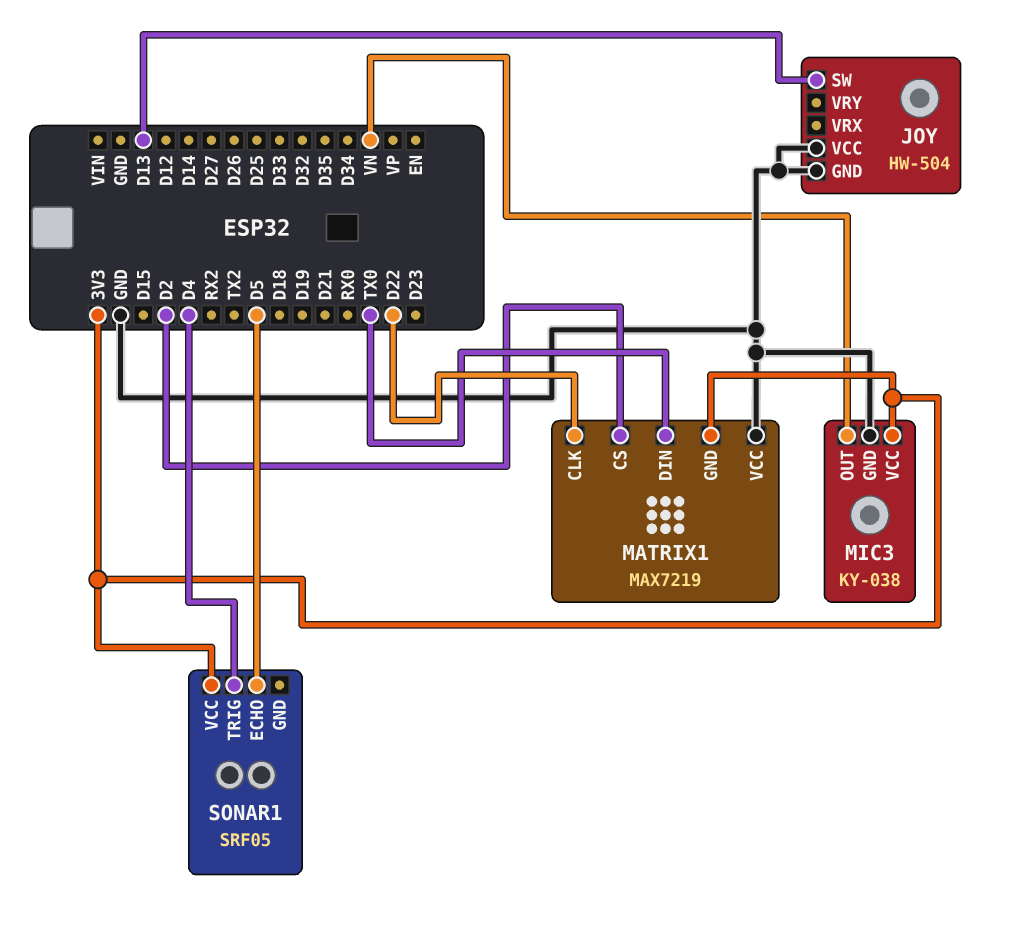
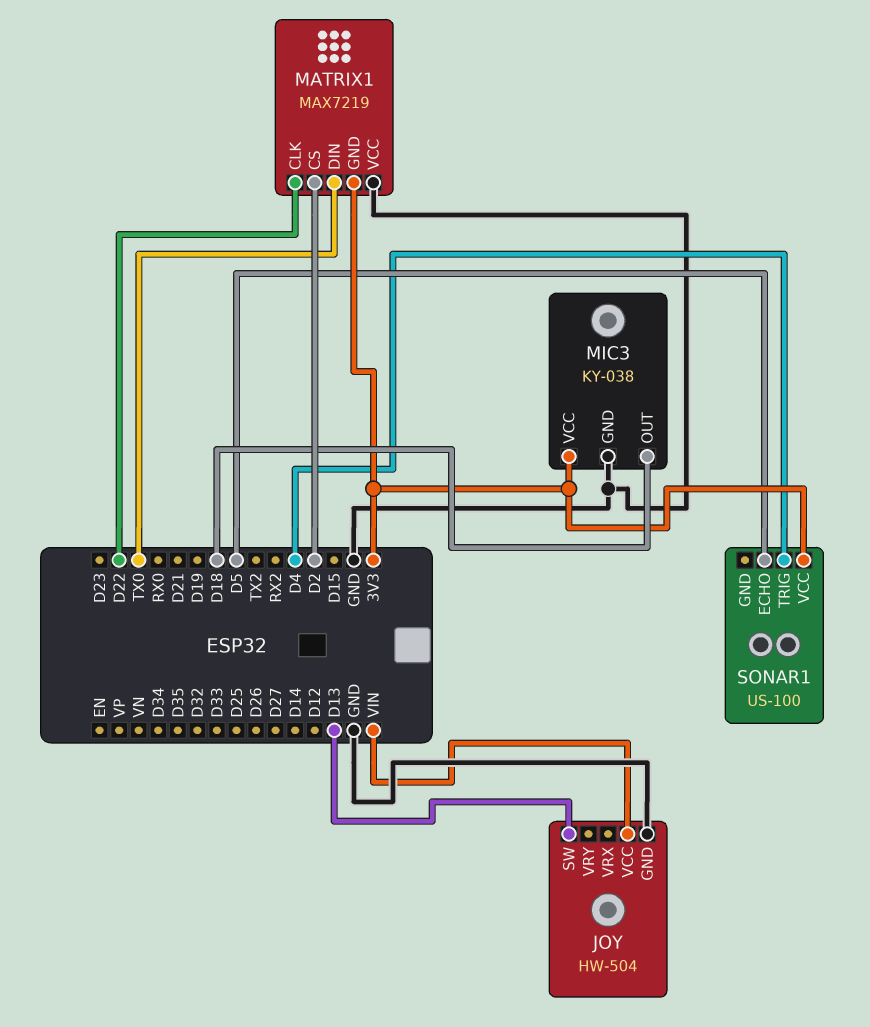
JOY pin VCC: GND -> VIN
MIC3 pin OUT: VN -> D18
SONAR1: SRF05 -> US-100

